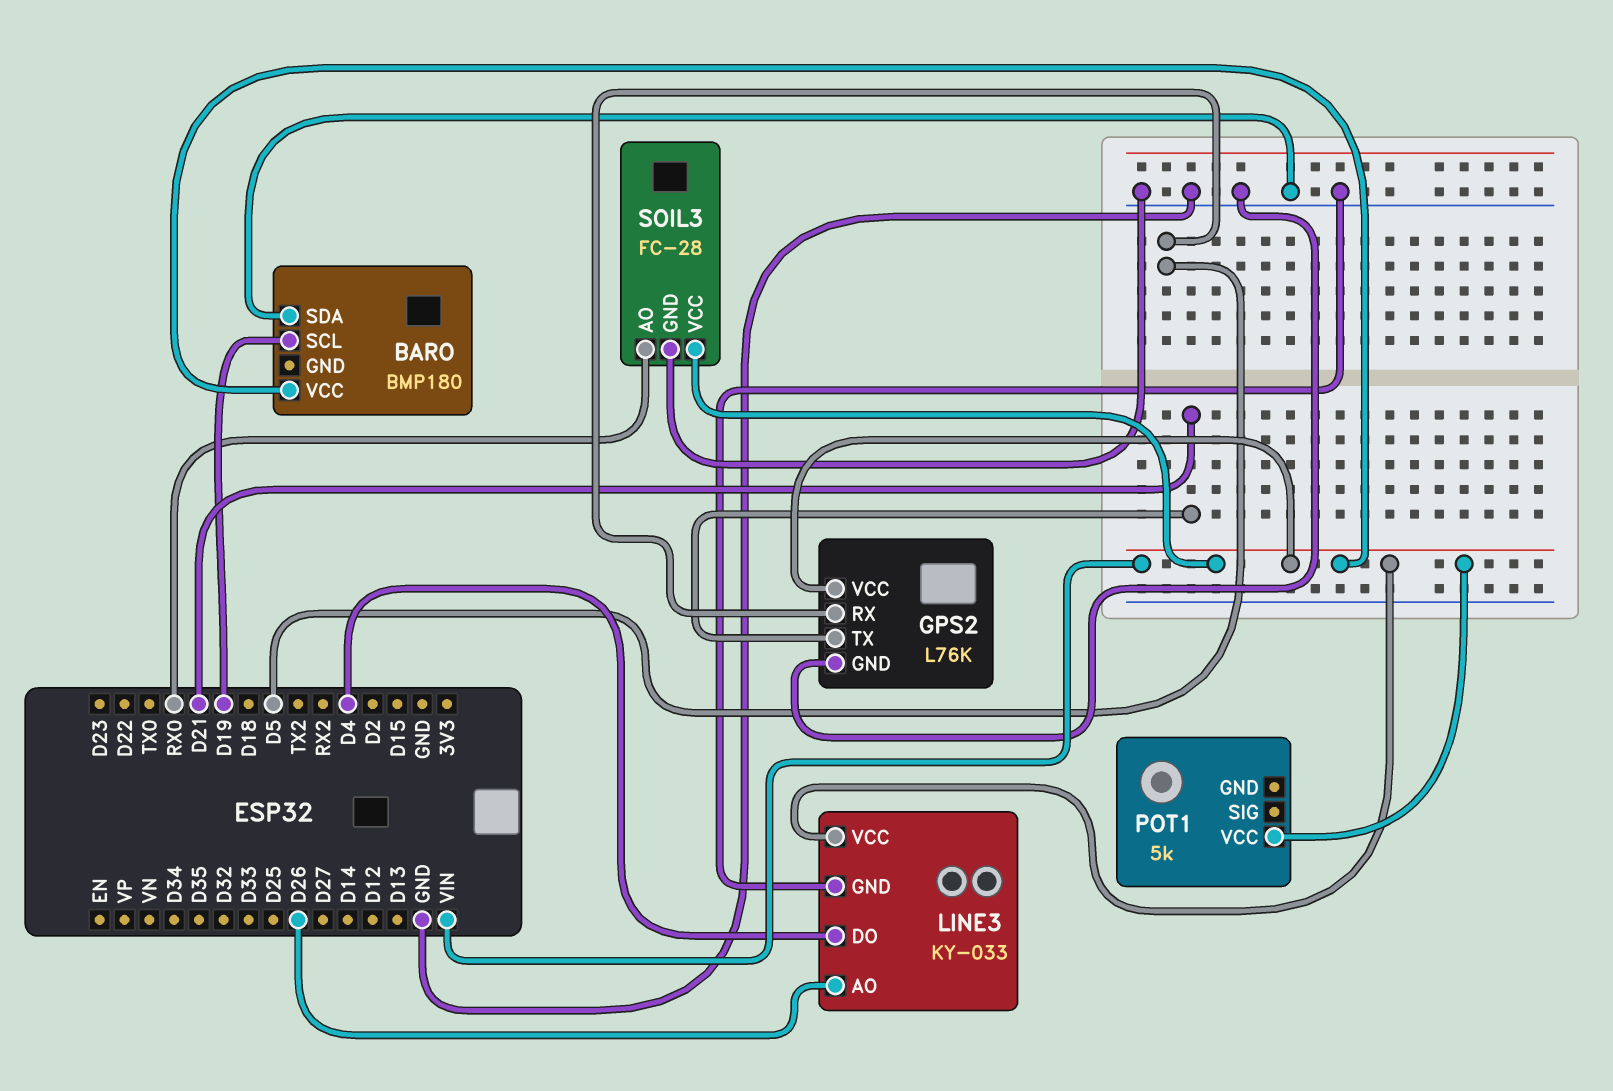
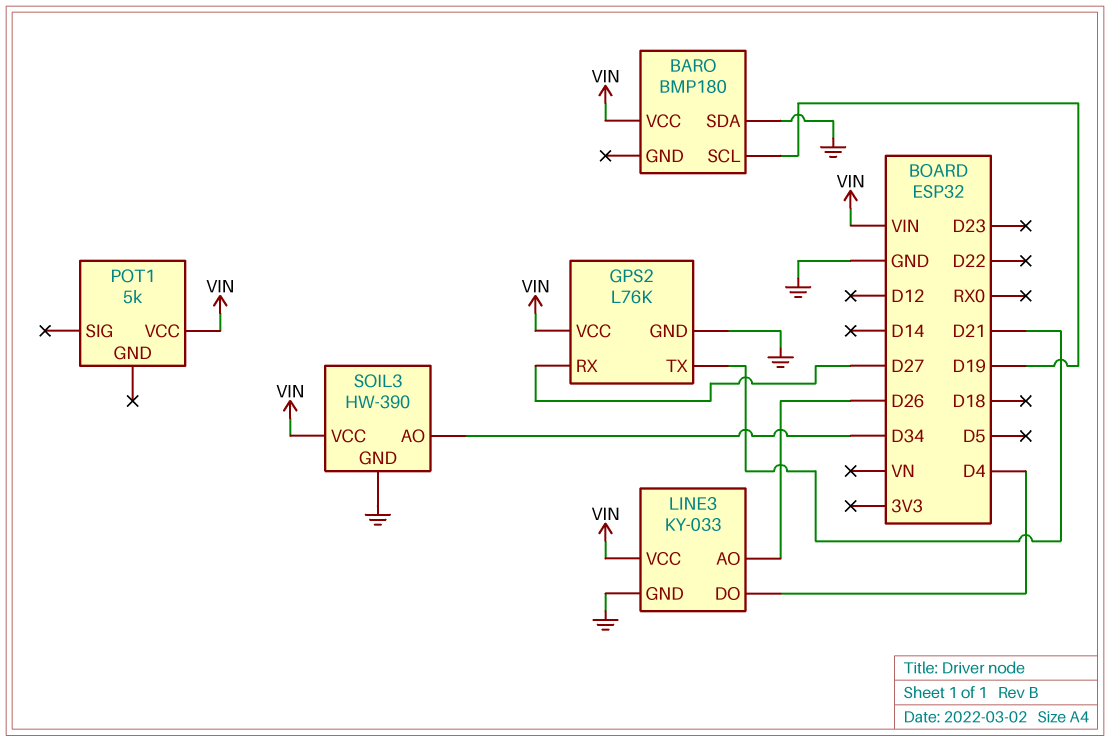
GPS2 pin RX: D5 -> D27
SOIL3: FC-28 -> HW-390
SOIL3 pin AO: RX0 -> D34

